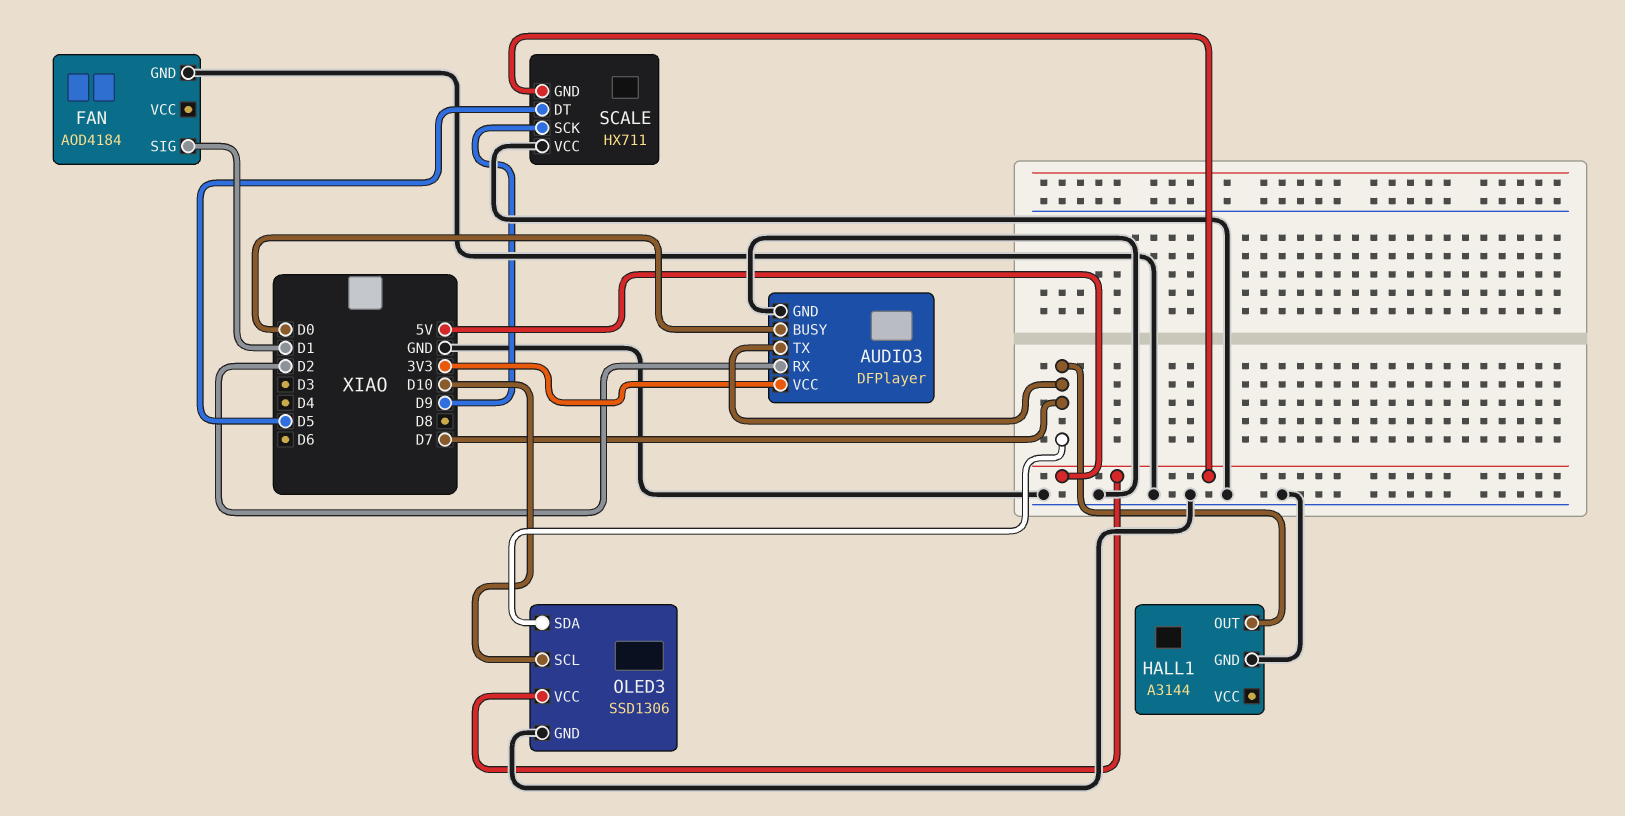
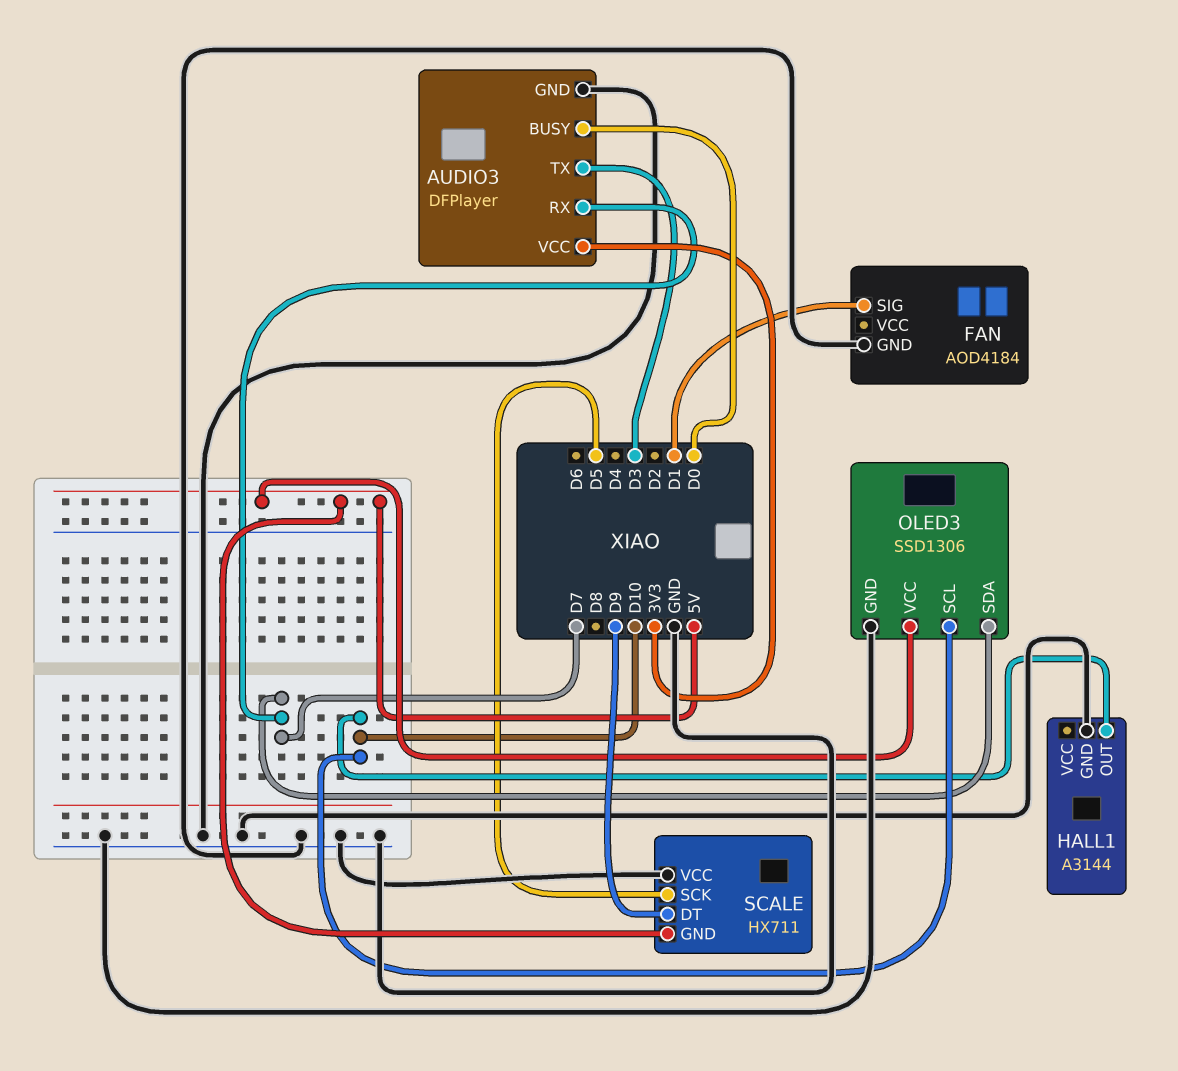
AUDIO3 pin RX: D2 -> D7
AUDIO3 pin TX: D7 -> D3
HALL1 pin OUT: D7 -> D10
SCALE pin DT: D5 -> D9
SCALE pin SCK: D9 -> D5

